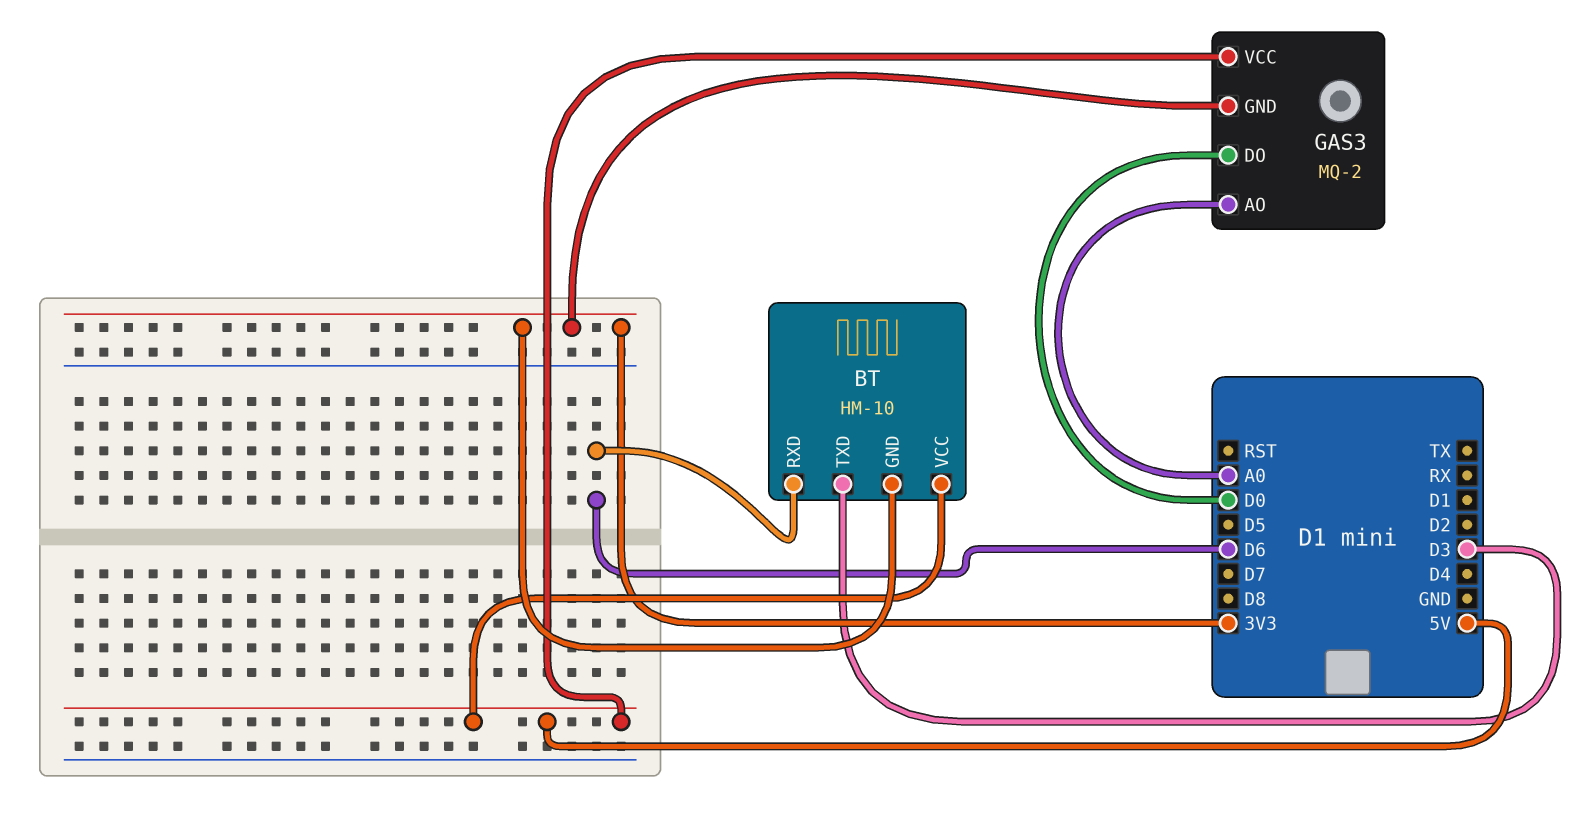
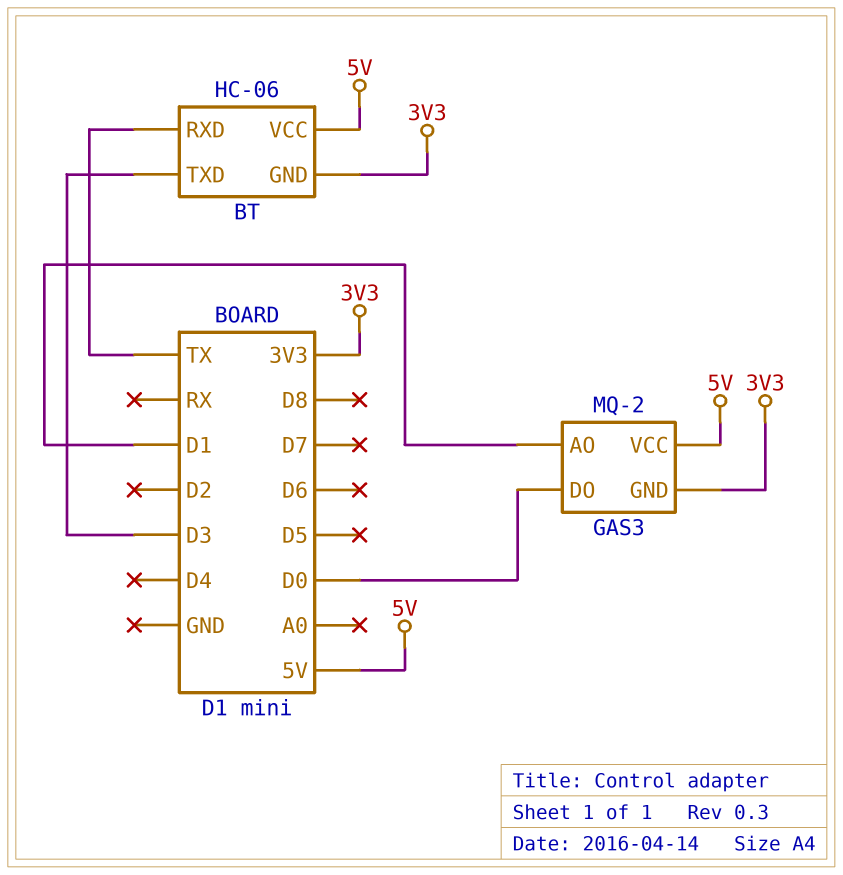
BT: HM-10 -> HC-06
BT pin RXD: D6 -> TX
GAS3 pin AO: A0 -> D1

